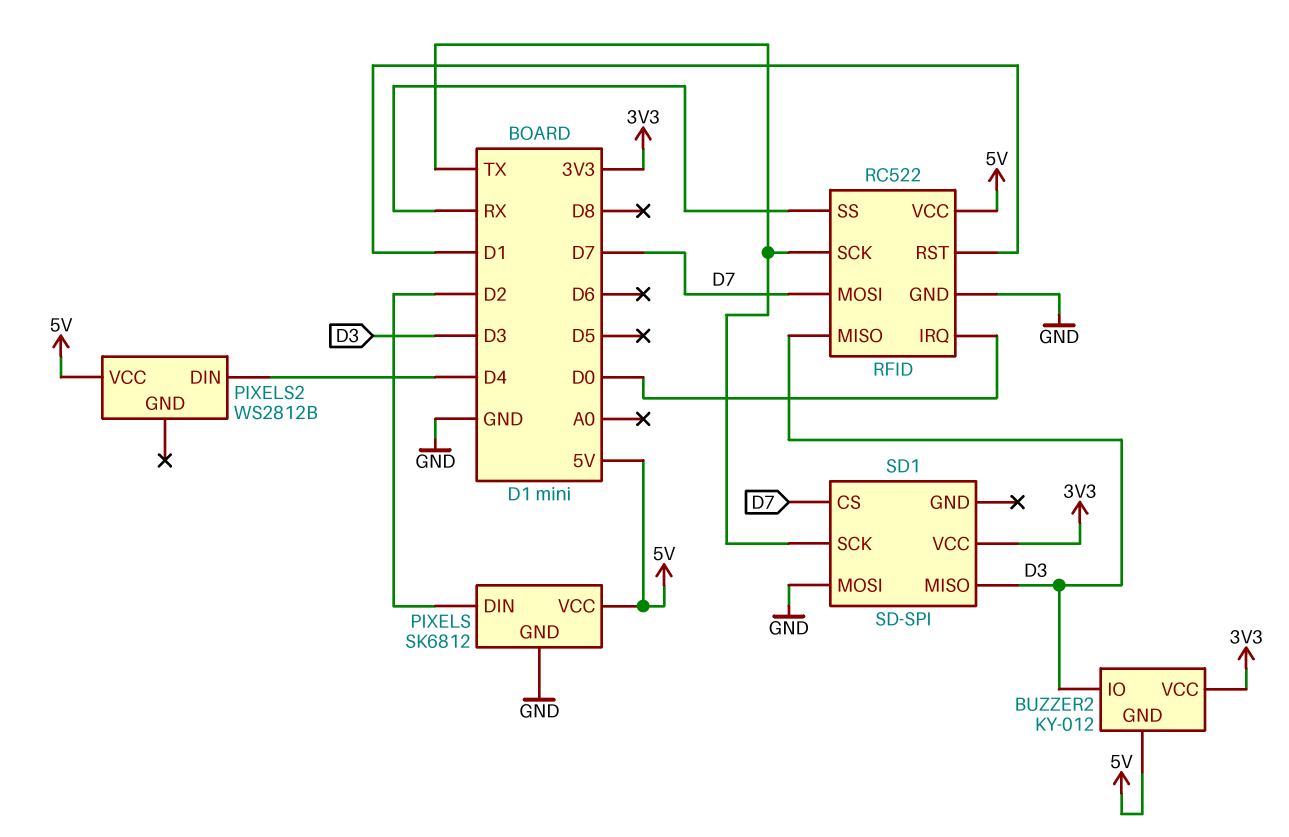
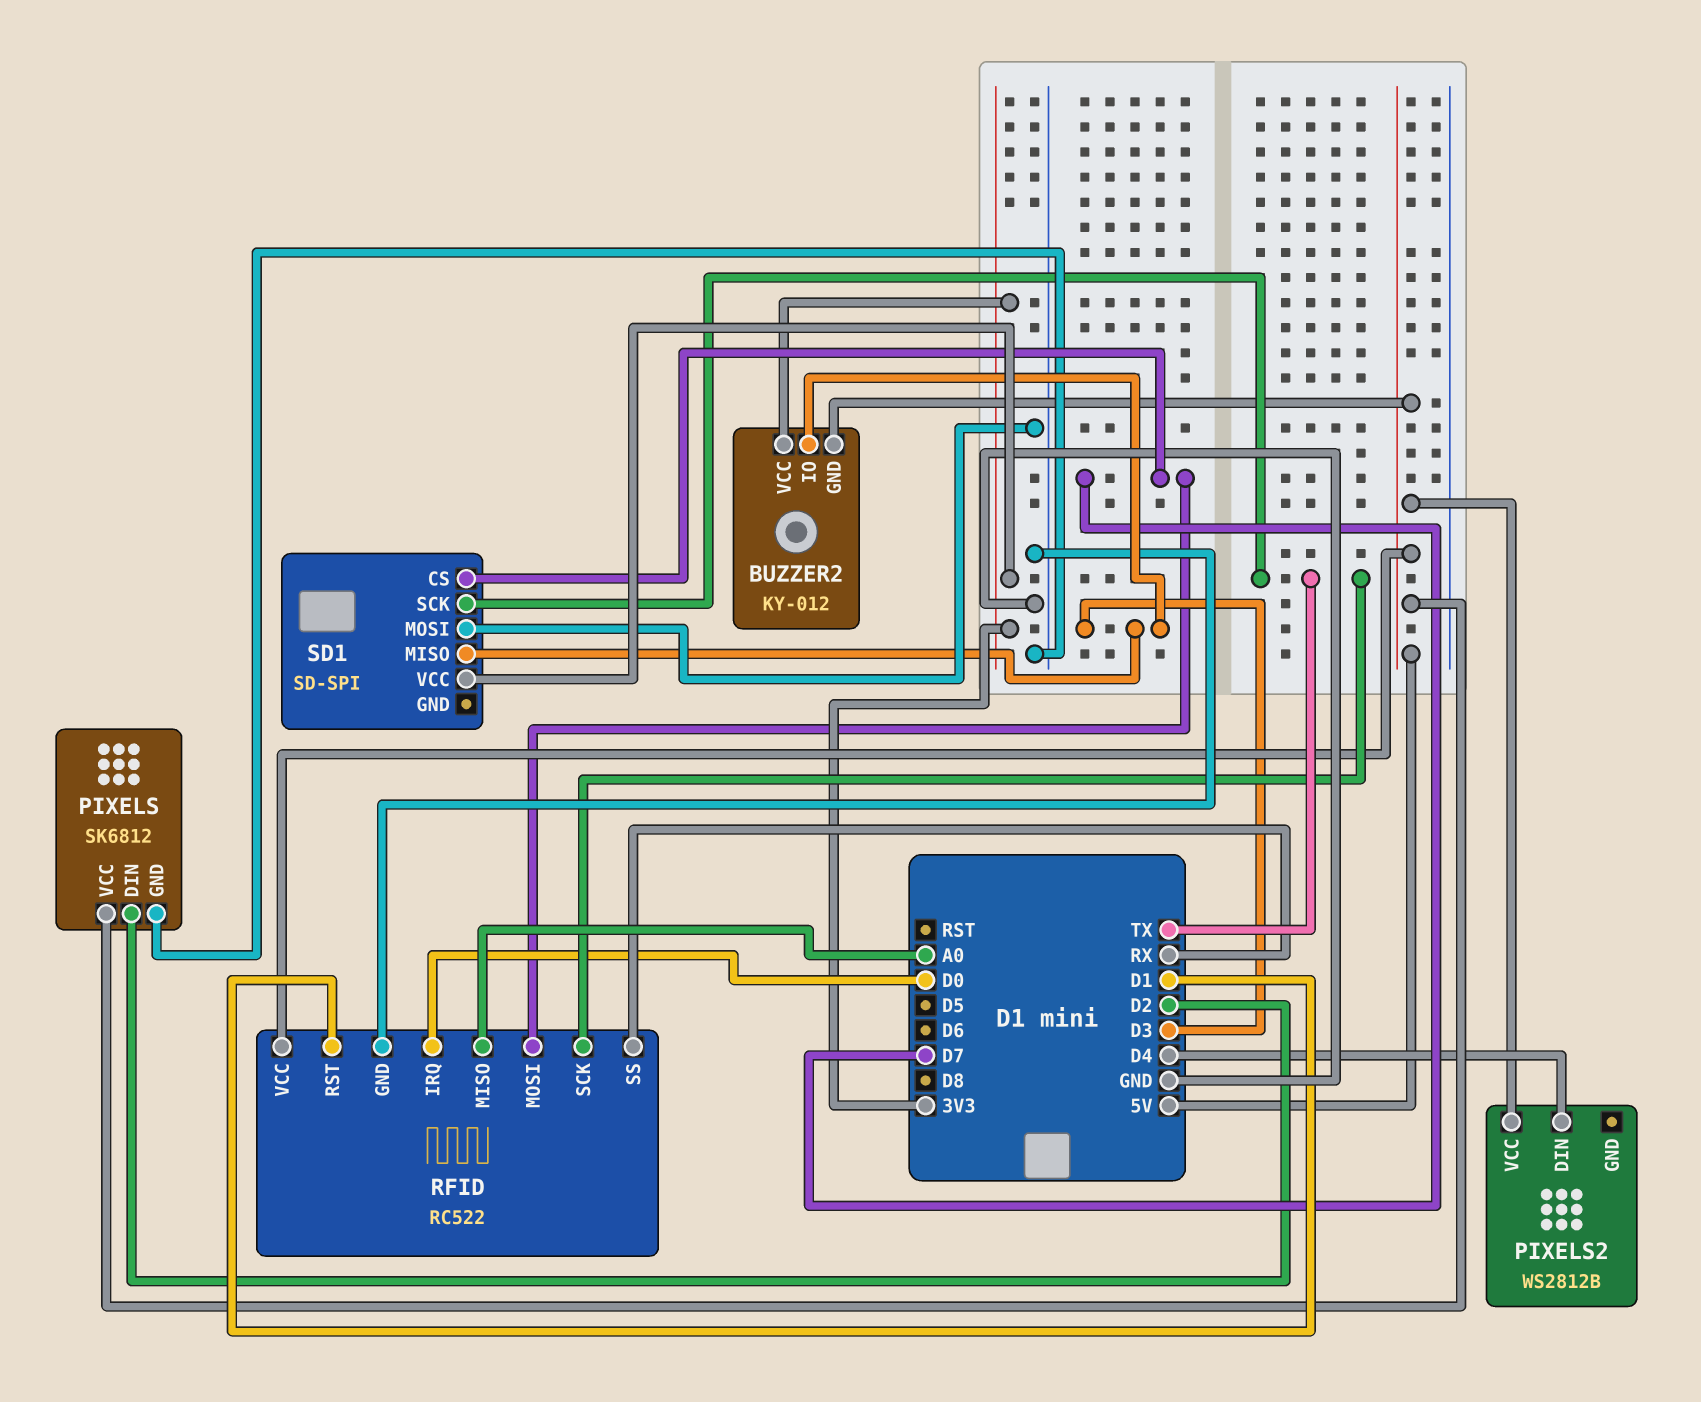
RFID pin MISO: D3 -> A0

